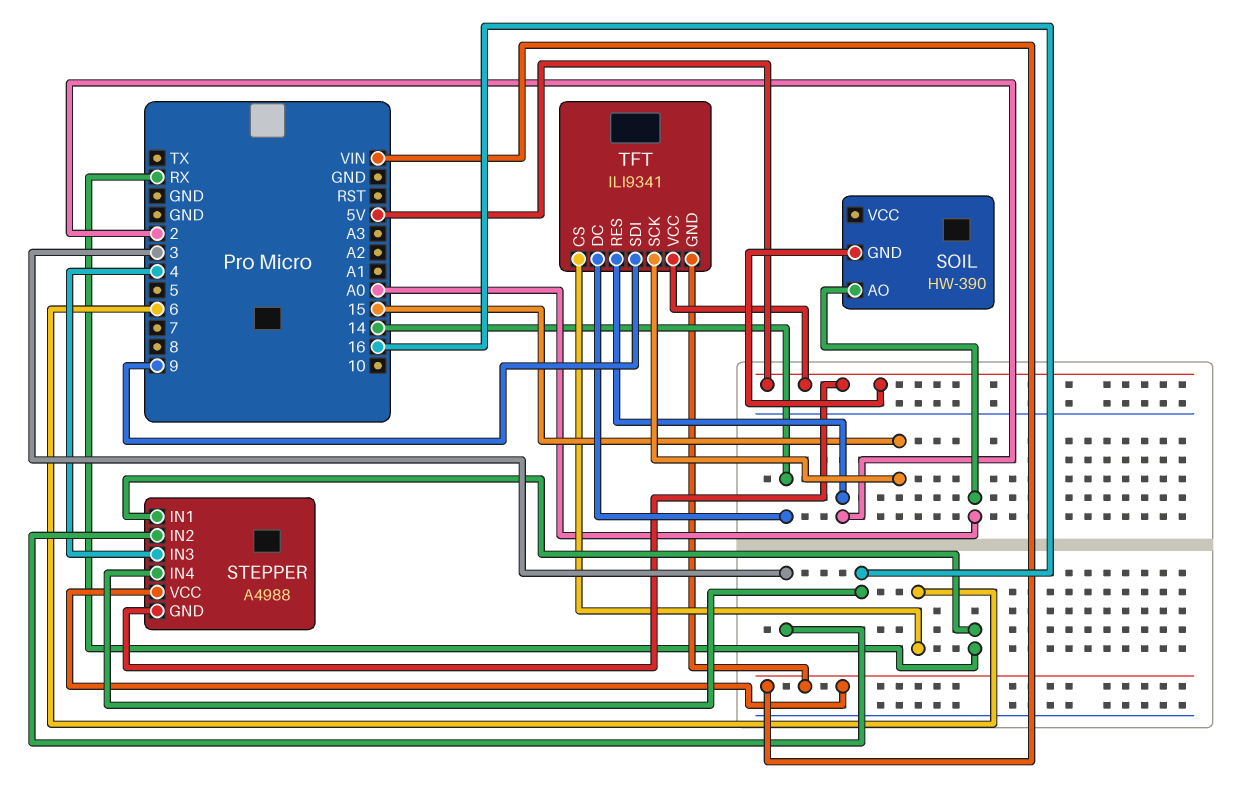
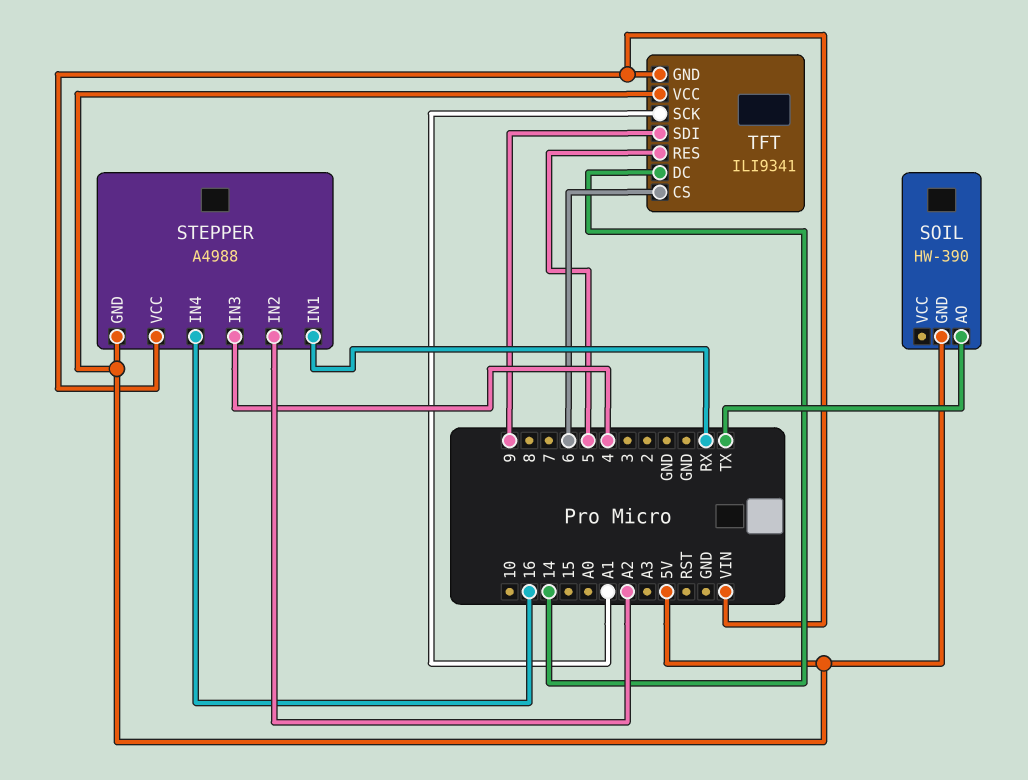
SOIL pin AO: A0 -> TX
STEPPER pin IN2: 3 -> A2
TFT pin RES: 2 -> 5
TFT pin SCK: 15 -> A1

